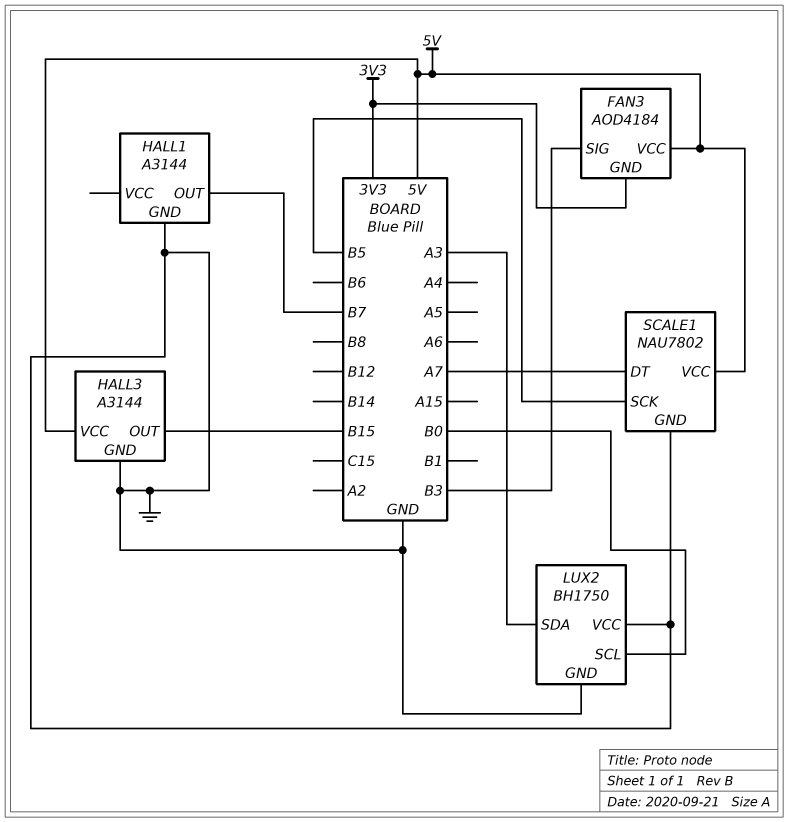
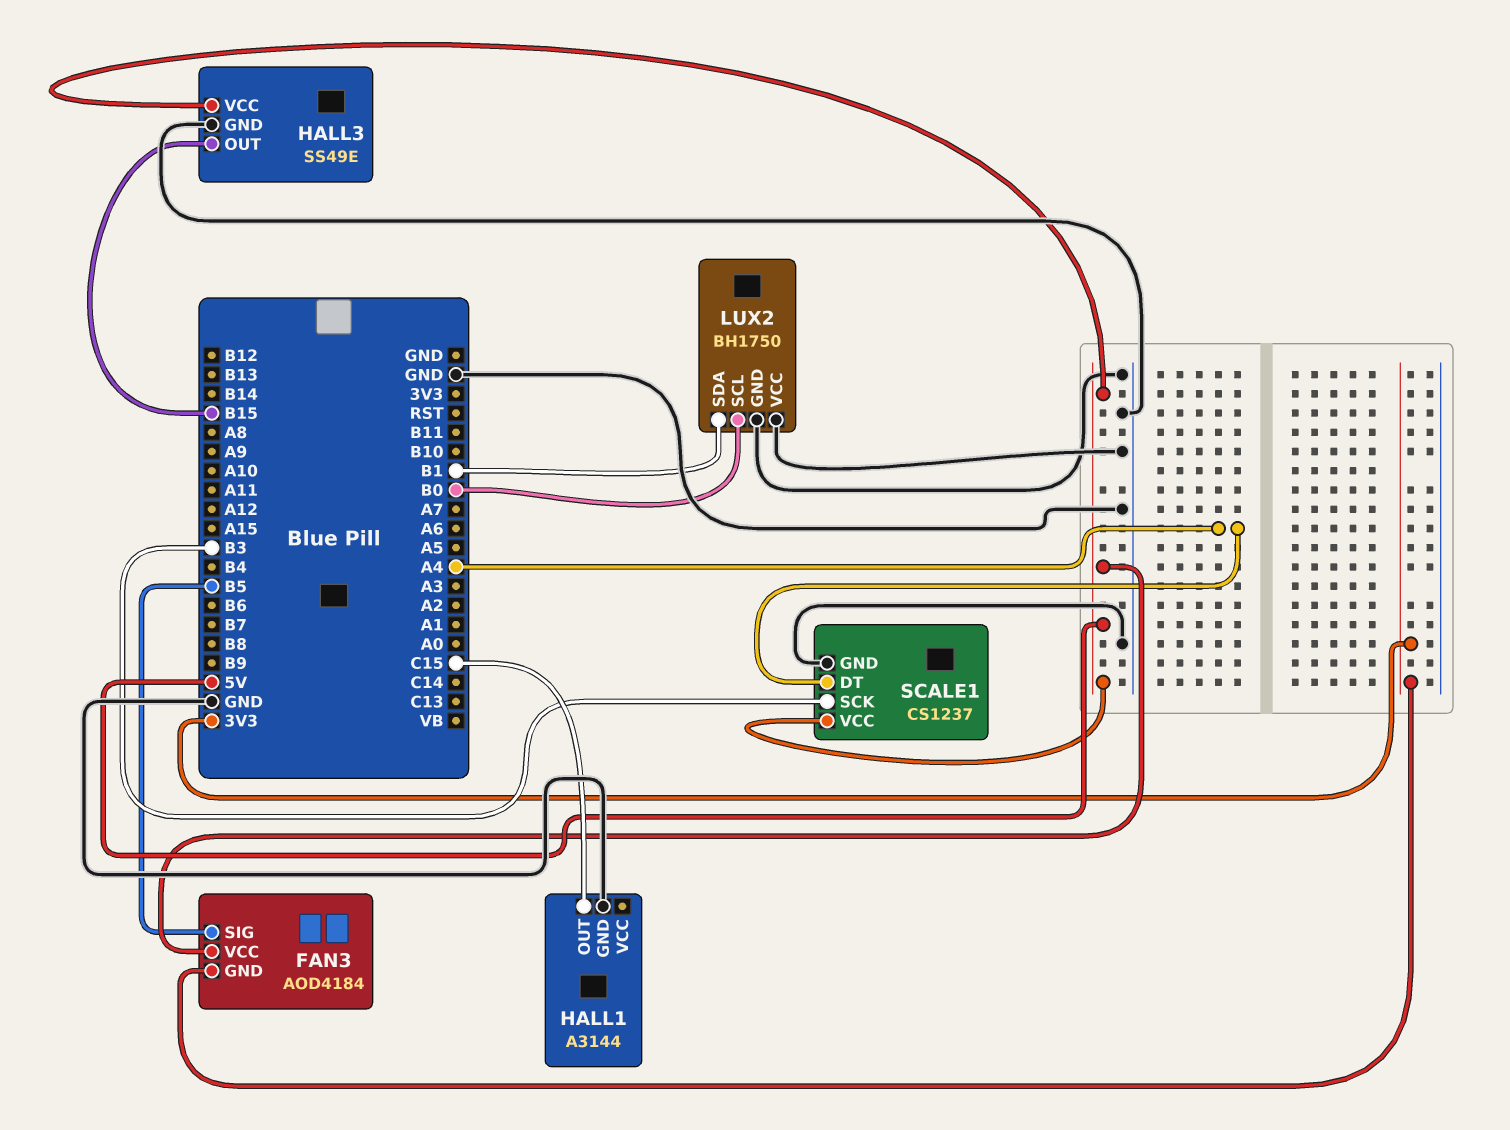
FAN3 pin SIG: B3 -> B5
HALL1 pin OUT: B7 -> C15
HALL3: A3144 -> SS49E
LUX2 pin SDA: A3 -> B1
SCALE1: NAU7802 -> CS1237
SCALE1 pin DT: A7 -> A4
SCALE1 pin SCK: B5 -> B3

